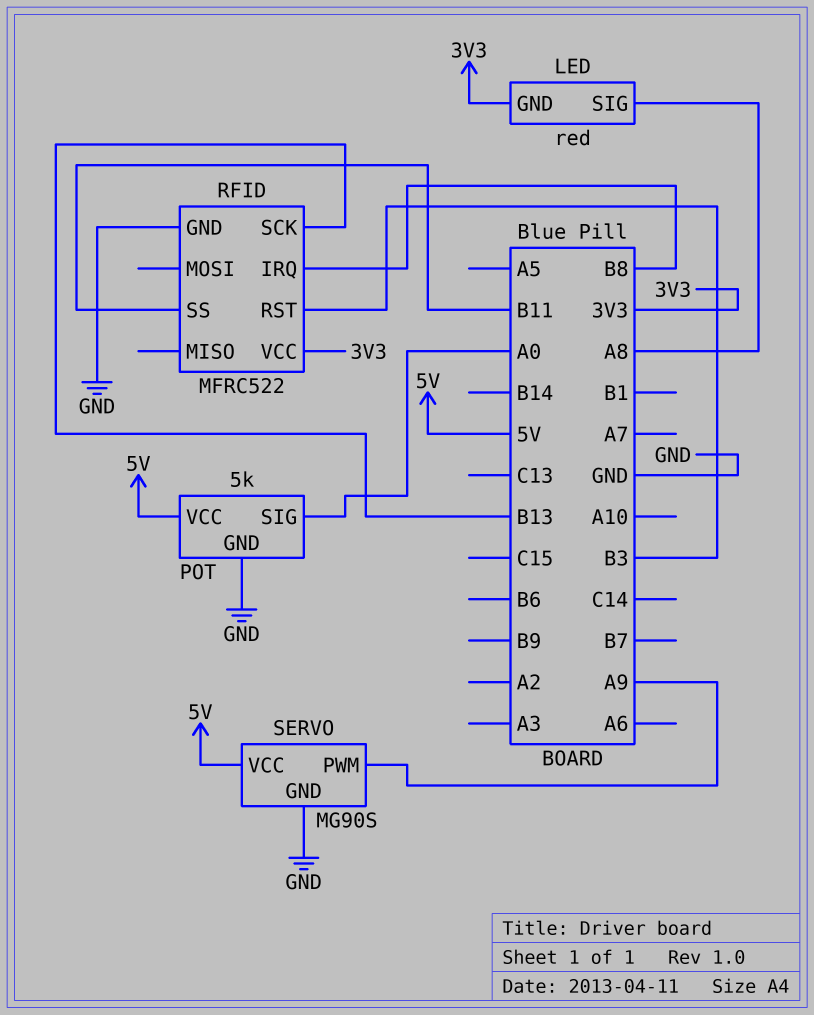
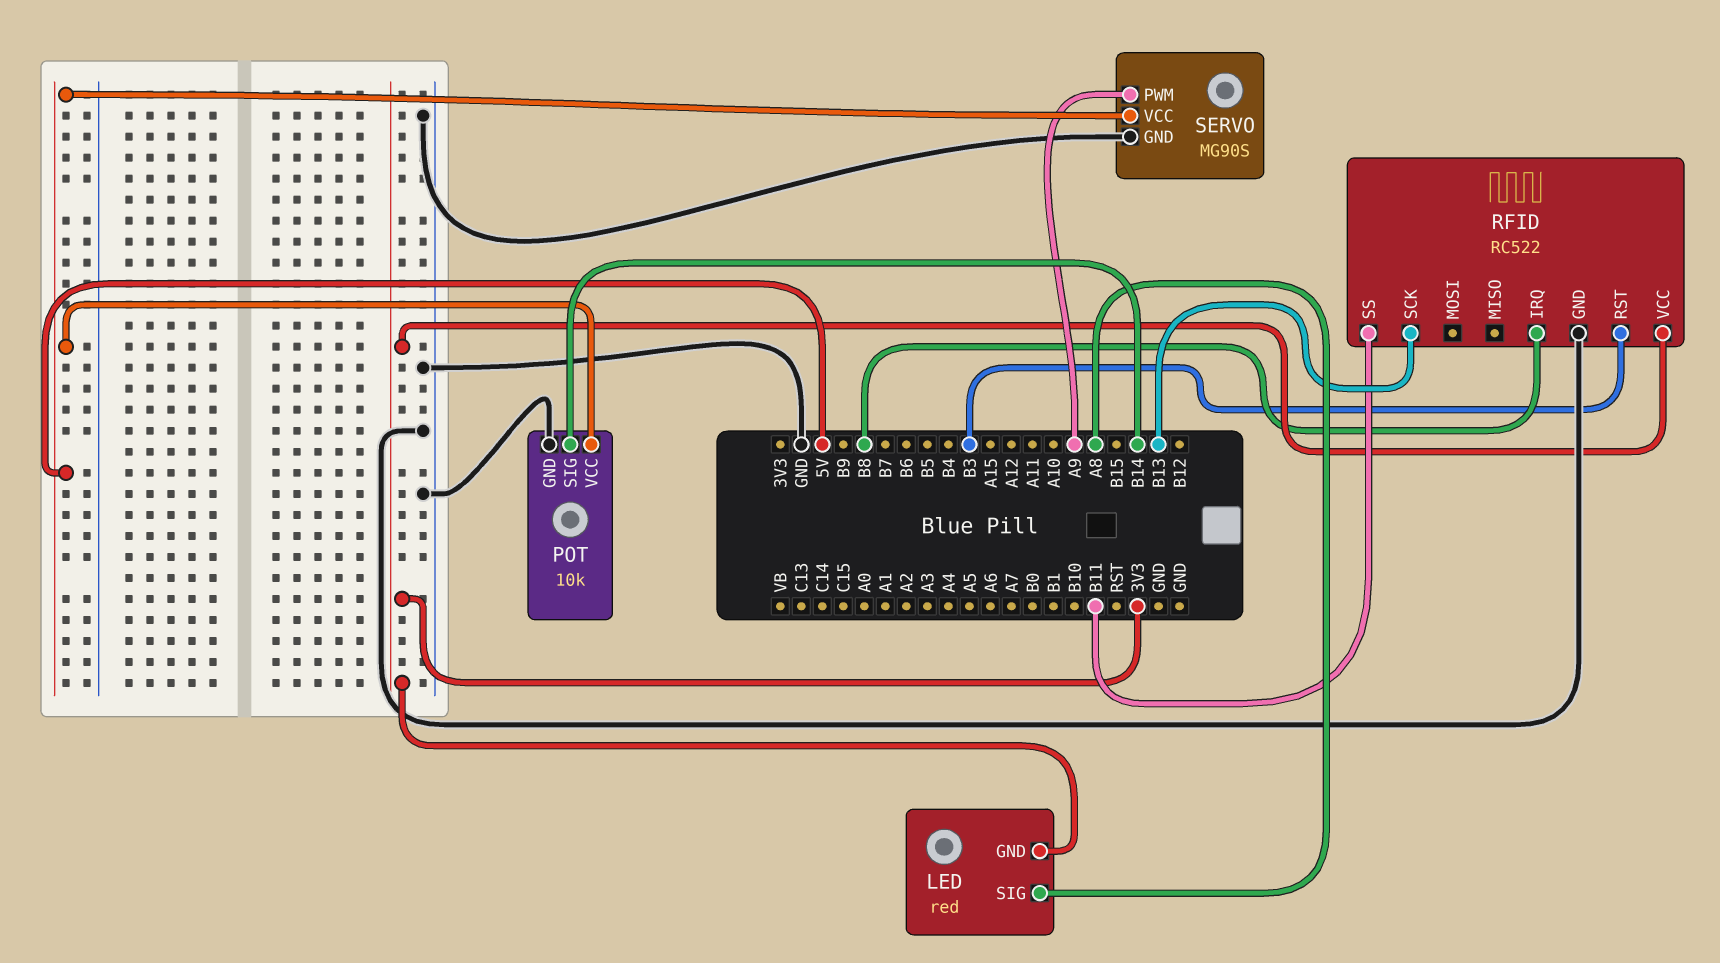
POT: 5k -> 10k
POT pin SIG: A0 -> B14
RFID: MFRC522 -> RC522

